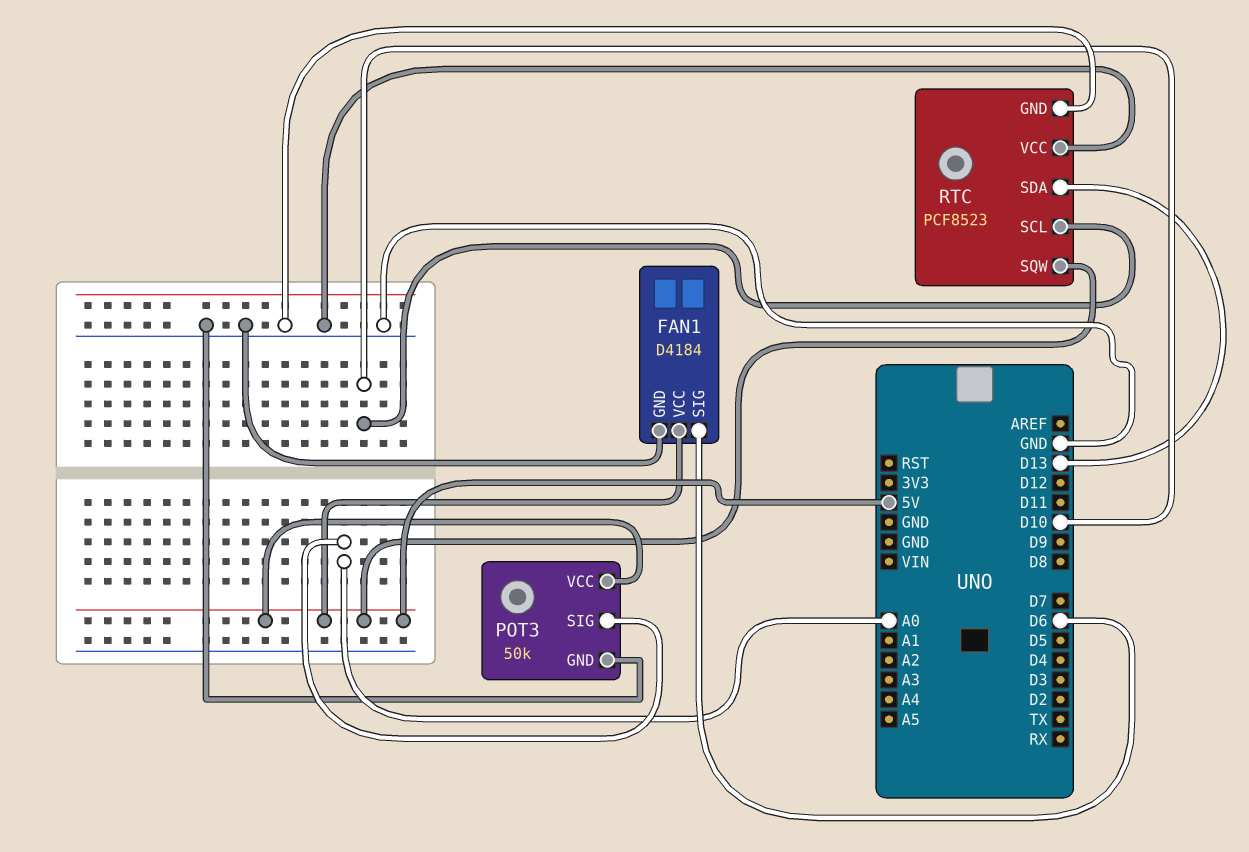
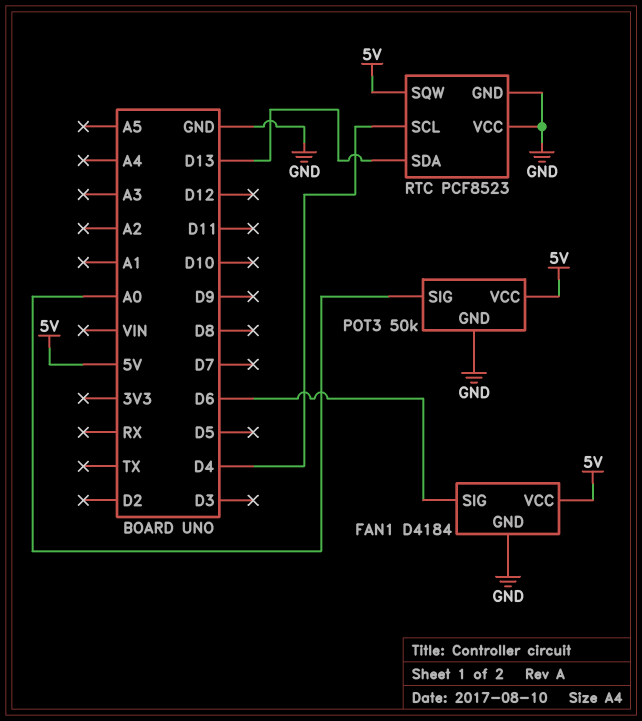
RTC pin SCL: D10 -> D4

